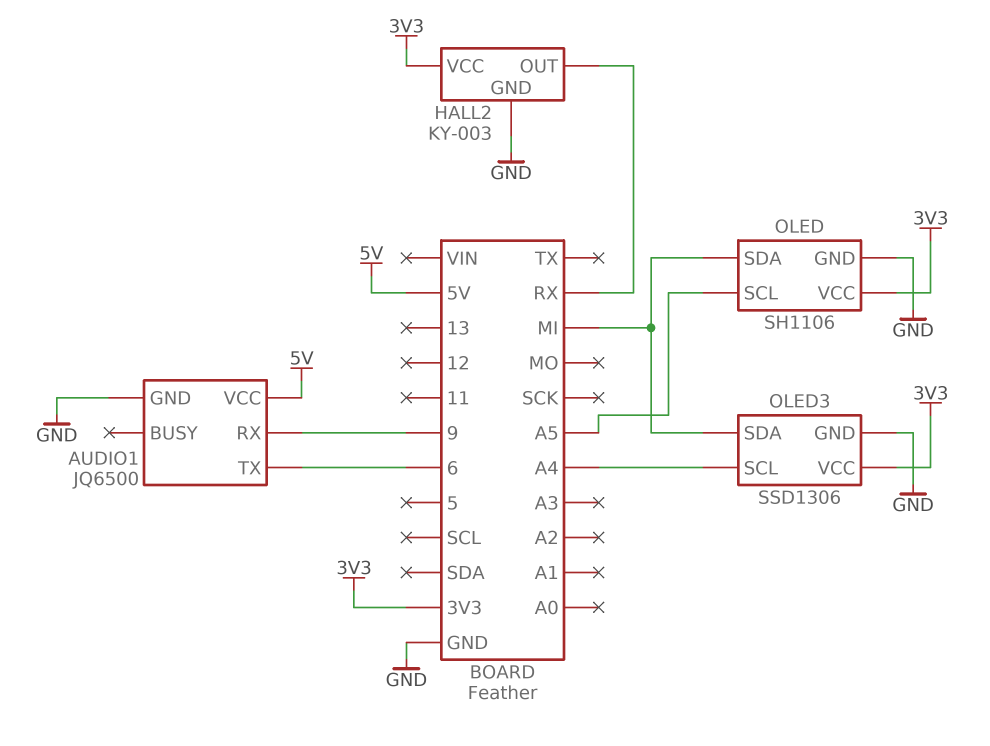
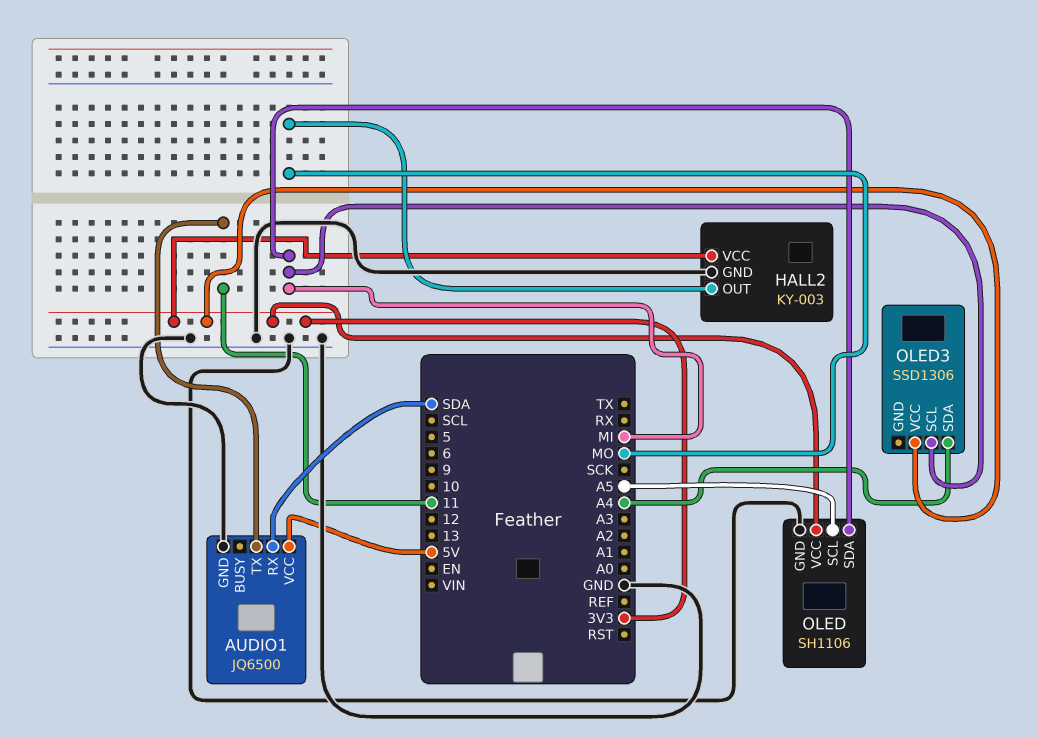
AUDIO1 pin RX: 9 -> SDA
AUDIO1 pin TX: 6 -> 11
HALL2 pin OUT: RX -> MO
OLED3 pin GND: GND -> none
OLED3 pin SCL: A4 -> MI
OLED3 pin SDA: MI -> A4

